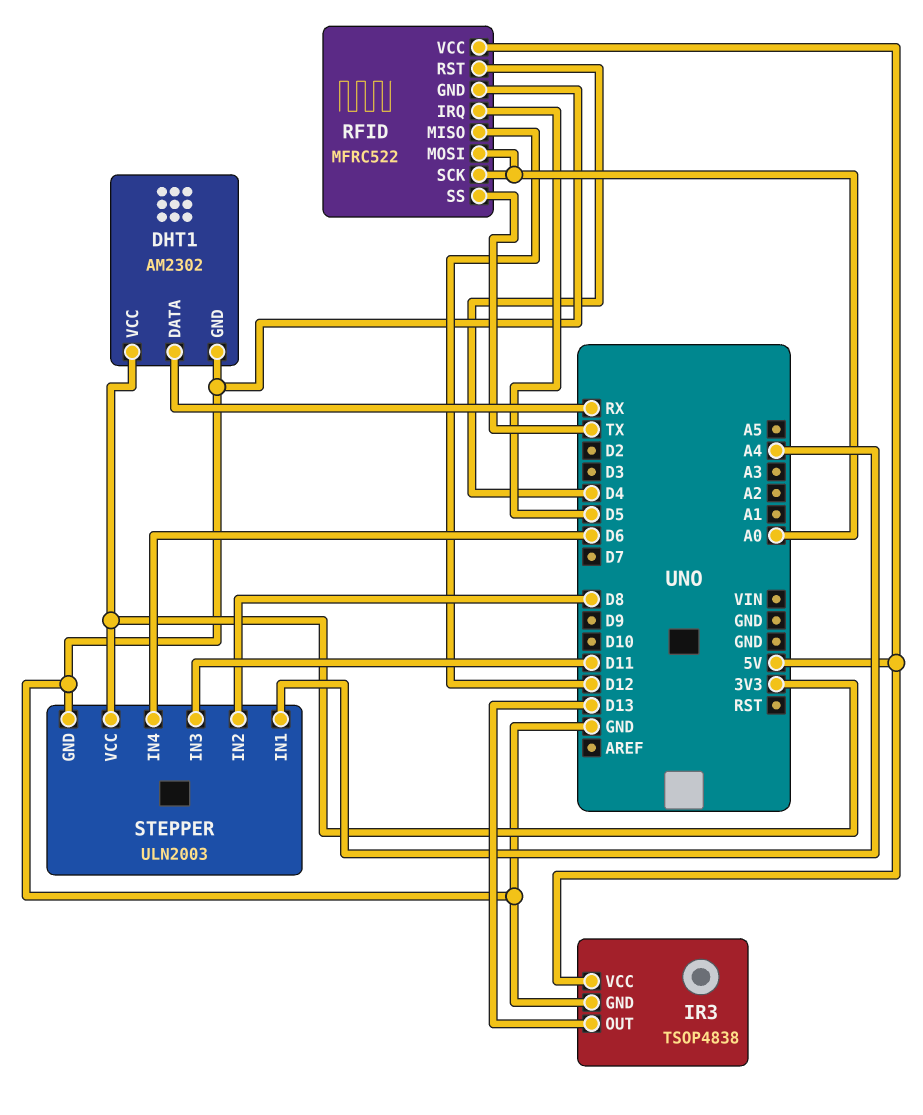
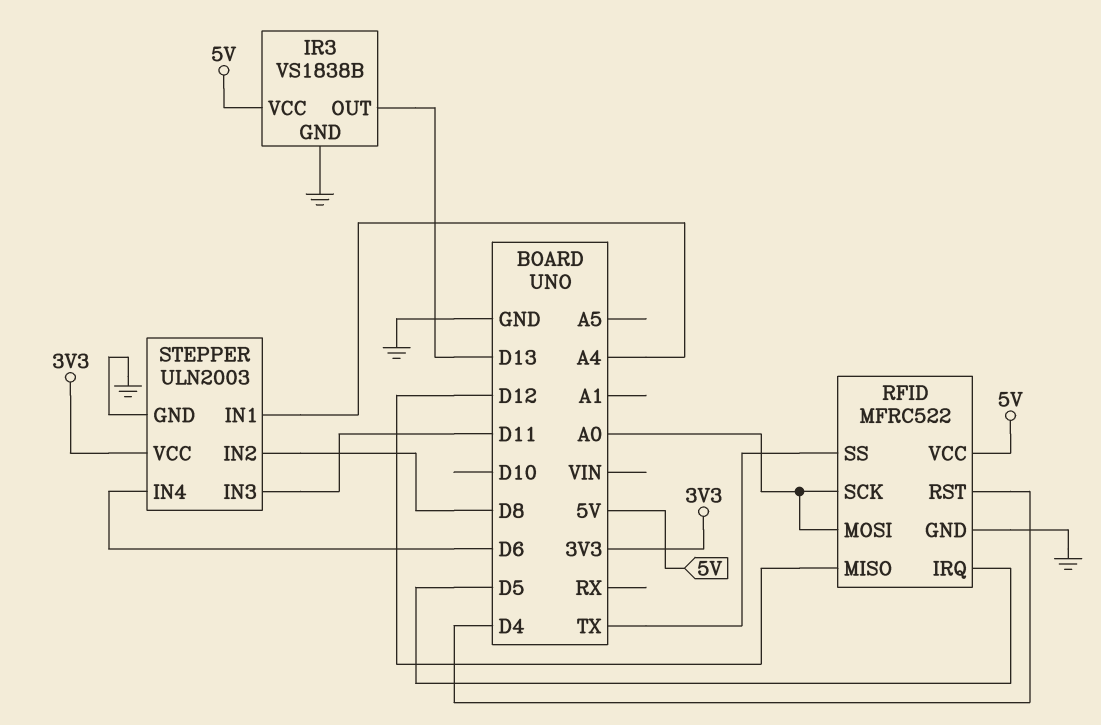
DHT1: AM2302 -> none
DHT1 pin DATA: RX -> none
DHT1 pin GND: GND -> none
DHT1 pin VCC: 3V3 -> none
IR3: TSOP4838 -> VS1838B

